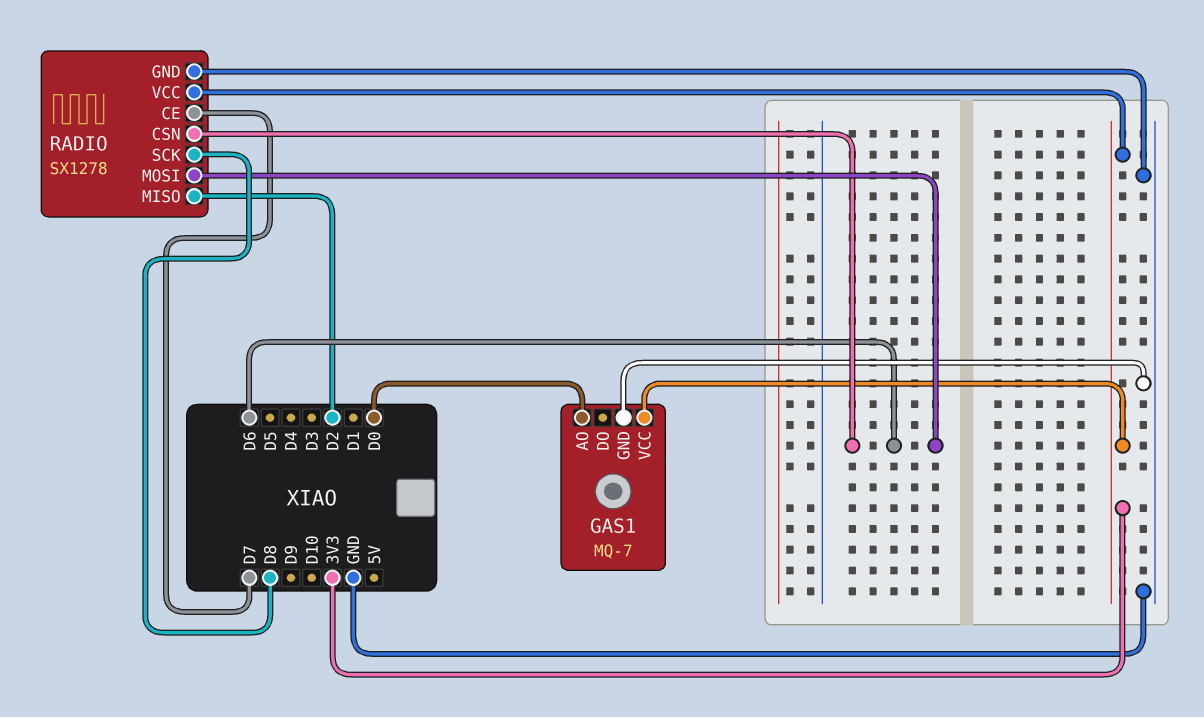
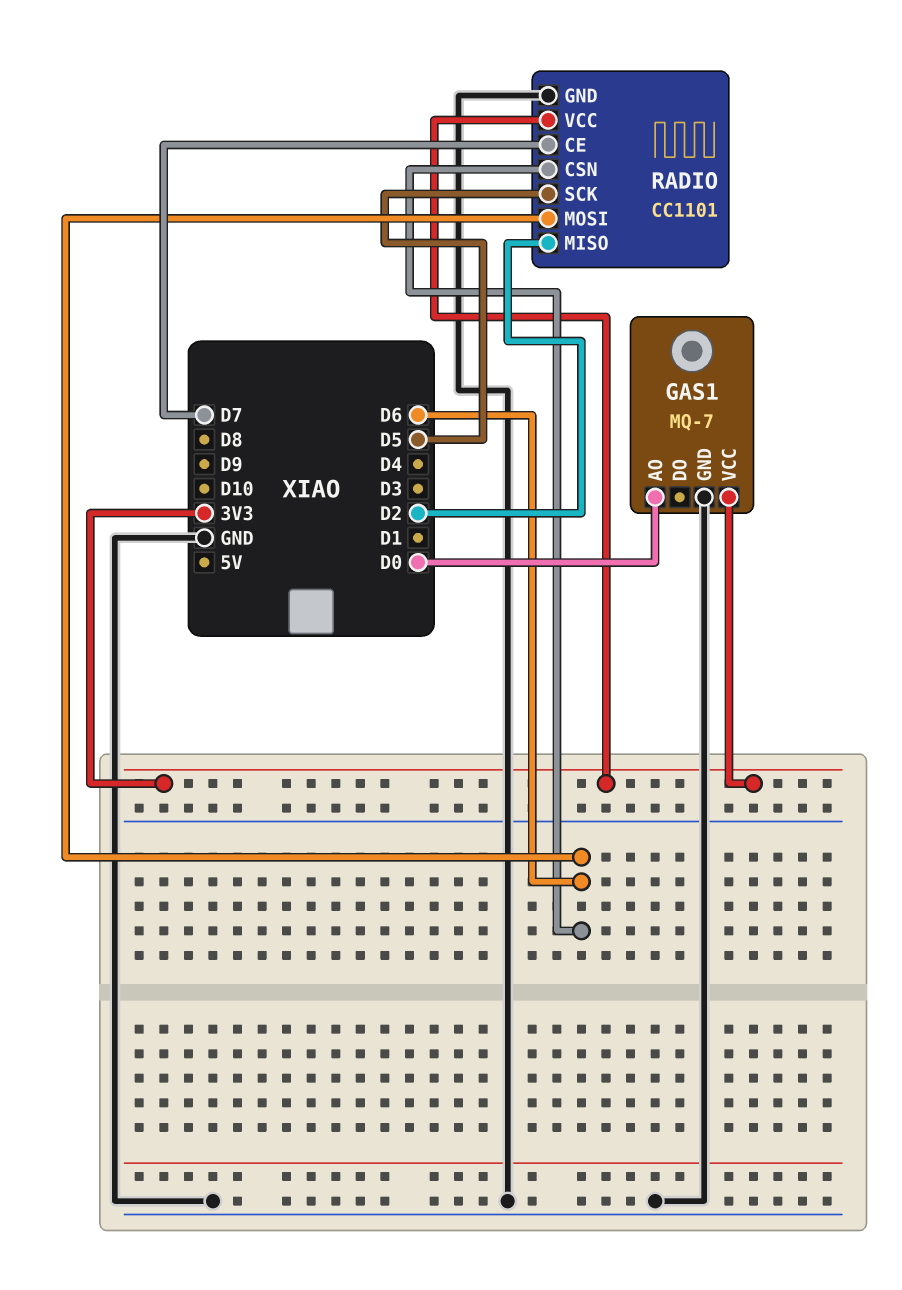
RADIO: SX1278 -> CC1101
RADIO pin SCK: D8 -> D5

